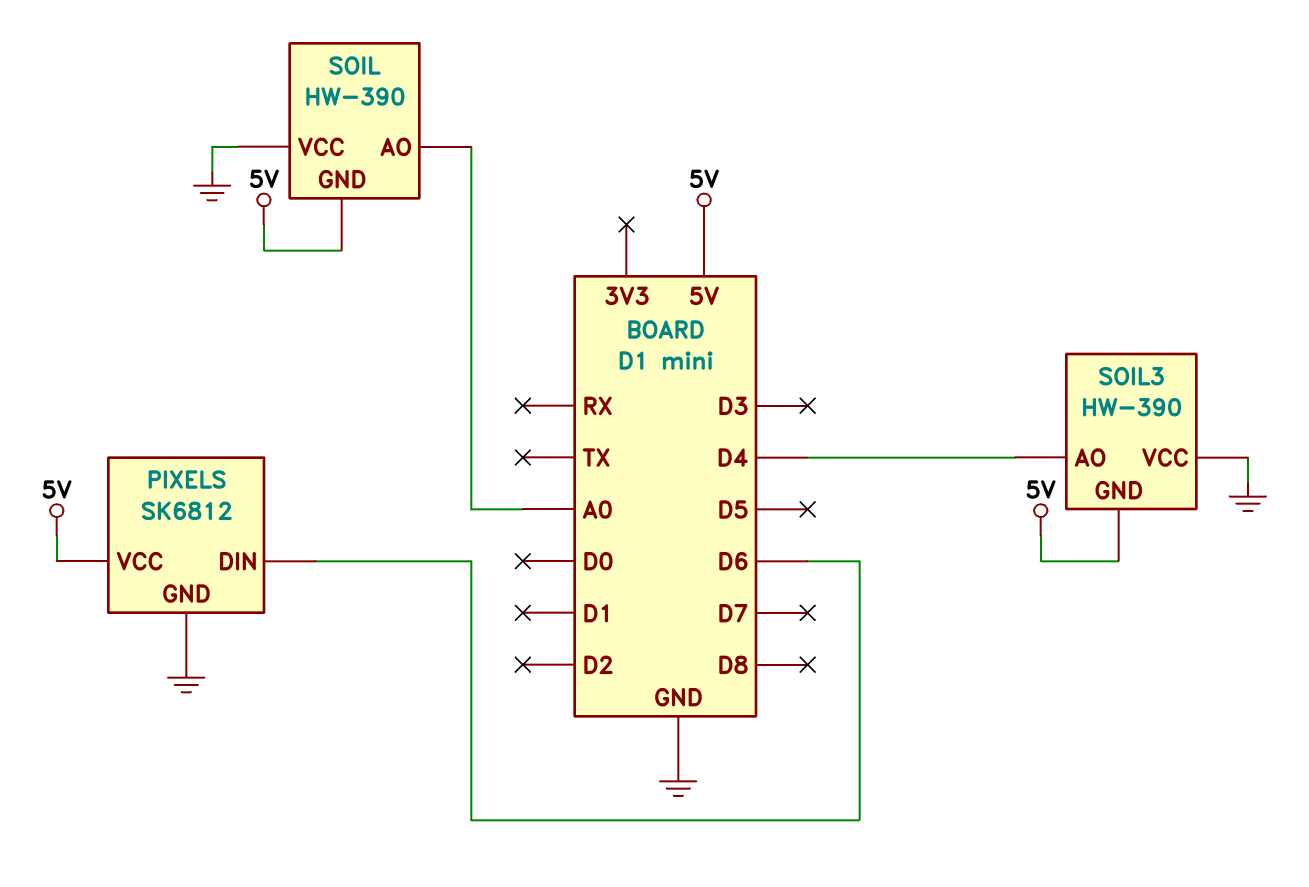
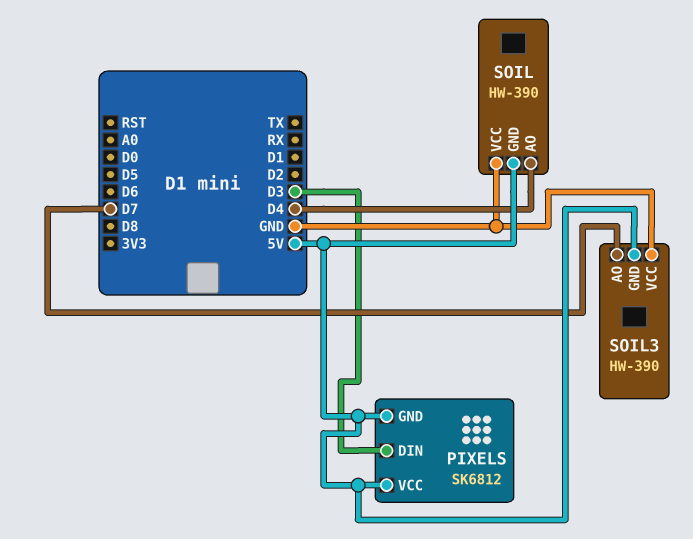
PIXELS pin DIN: D6 -> D3
PIXELS pin GND: GND -> 5V
SOIL pin AO: A0 -> D4
SOIL3 pin AO: D4 -> D7

